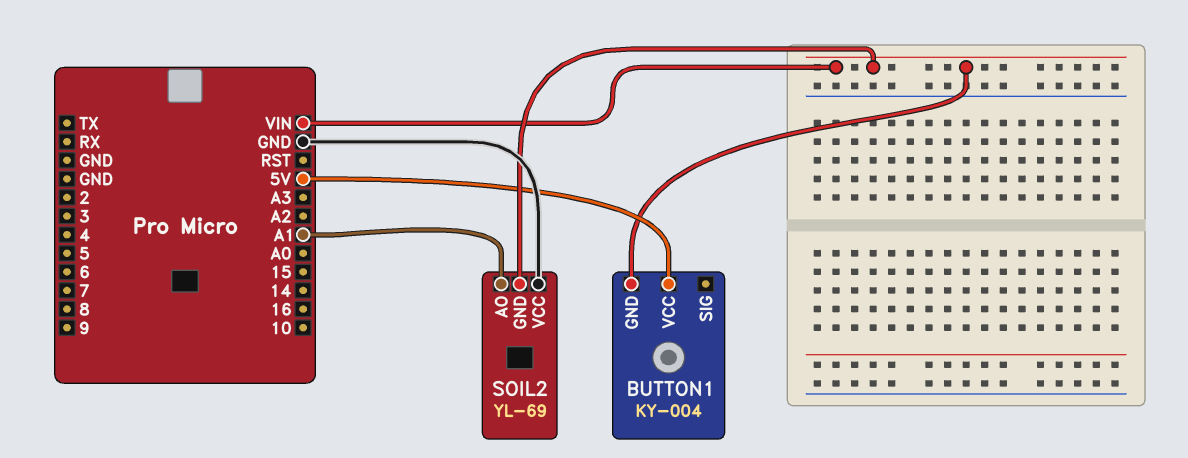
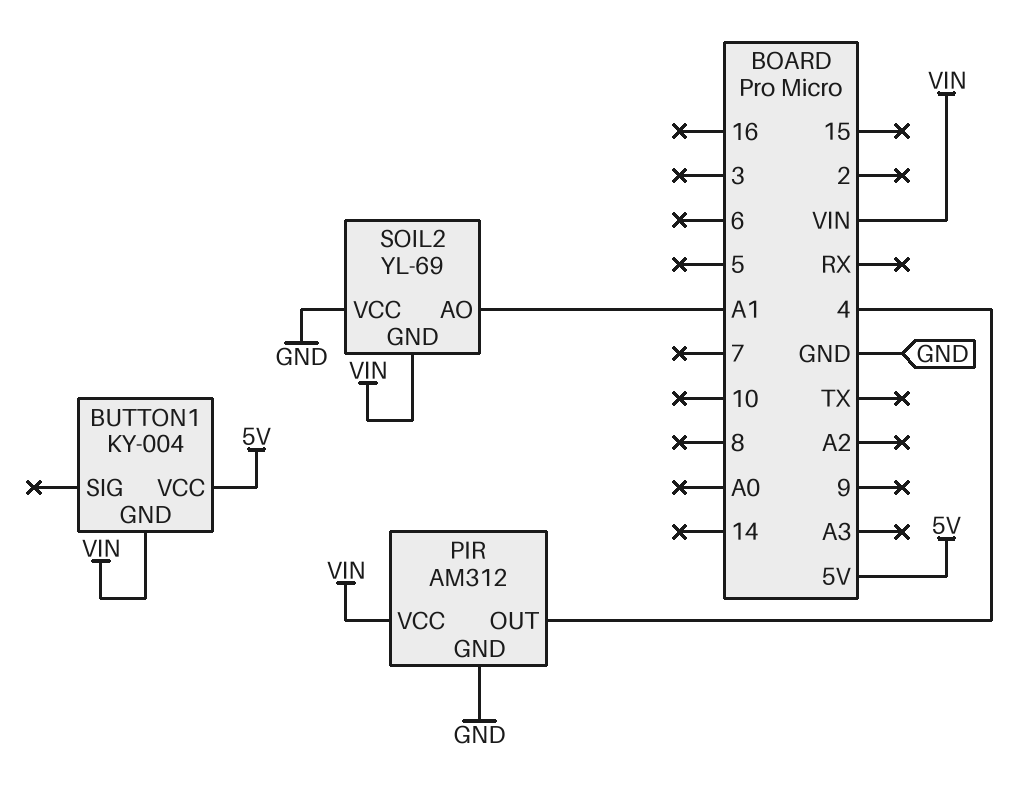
PIR: none -> AM312
PIR pin GND: none -> GND
PIR pin OUT: none -> 4
PIR pin VCC: none -> VIN

